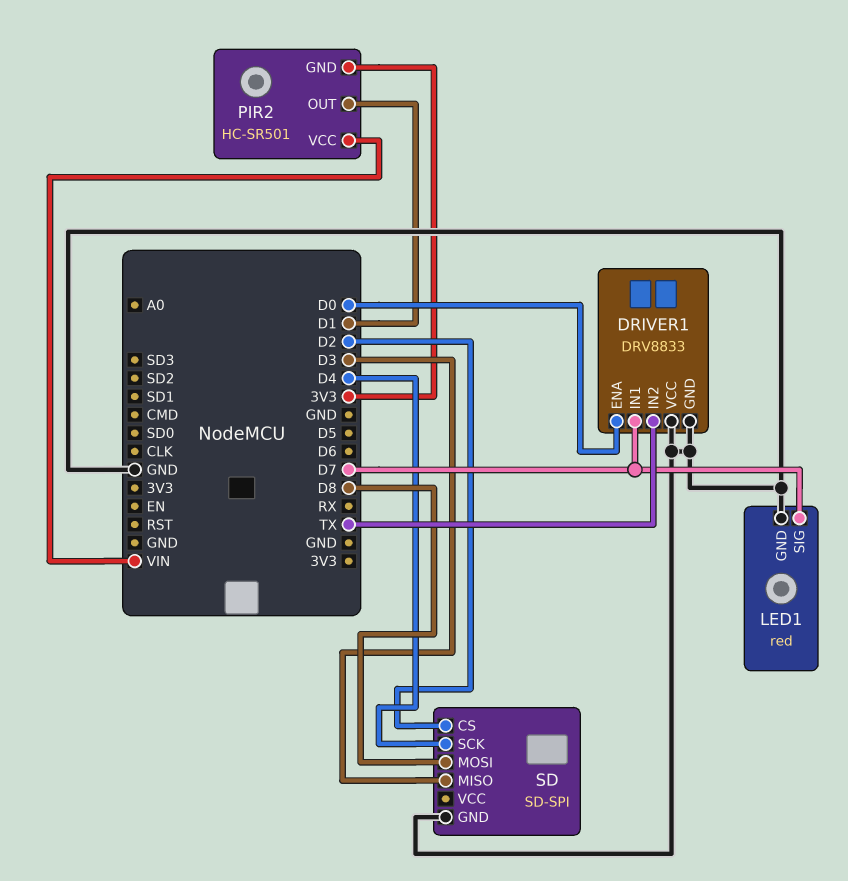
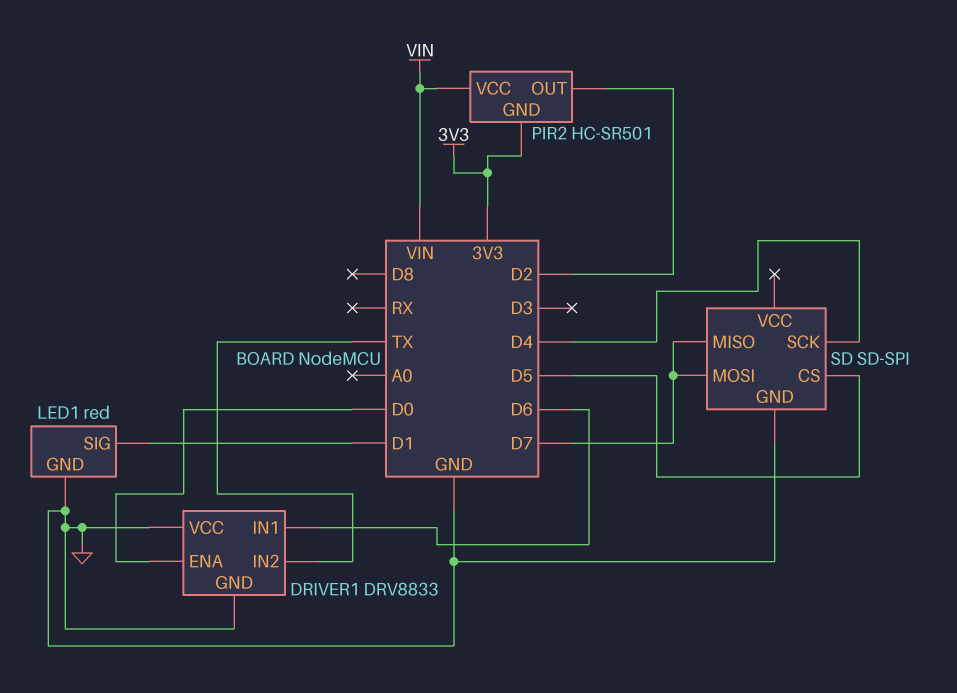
DRIVER1 pin IN1: D7 -> D6
LED1 pin SIG: D7 -> D1
PIR2 pin OUT: D1 -> D2
SD pin CS: D2 -> D5
SD pin MISO: D3 -> D7
SD pin MOSI: D8 -> D7

